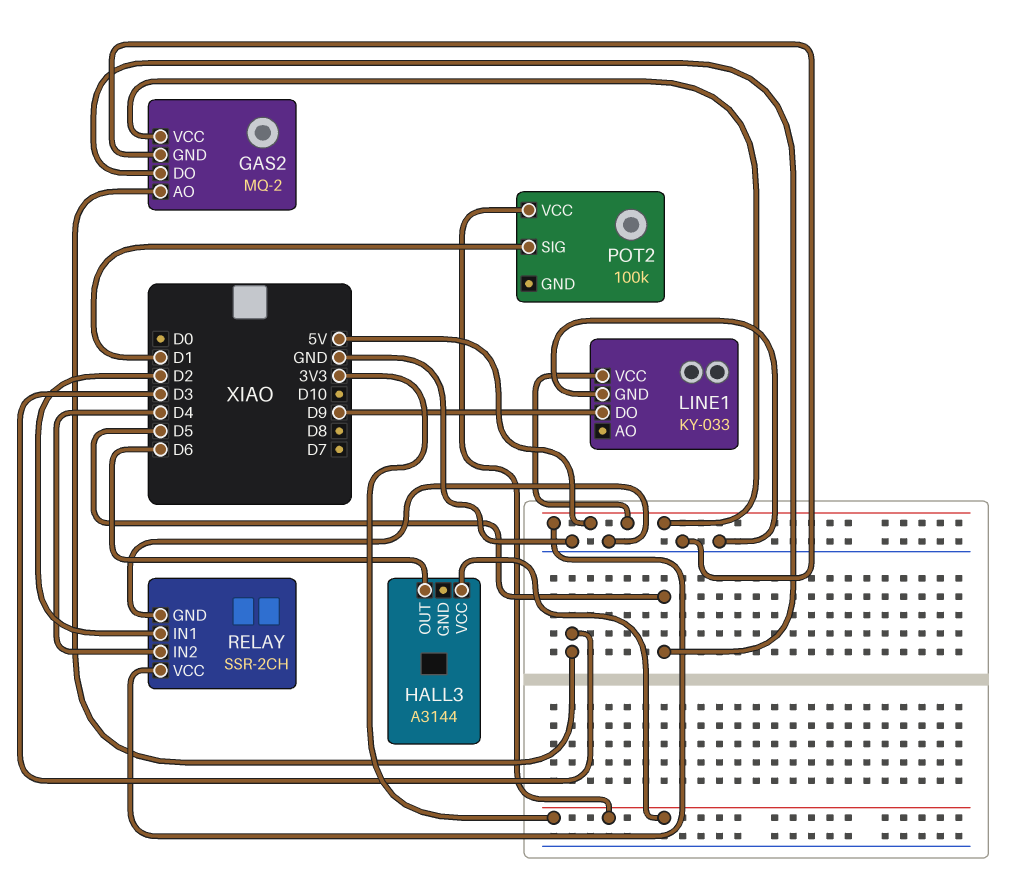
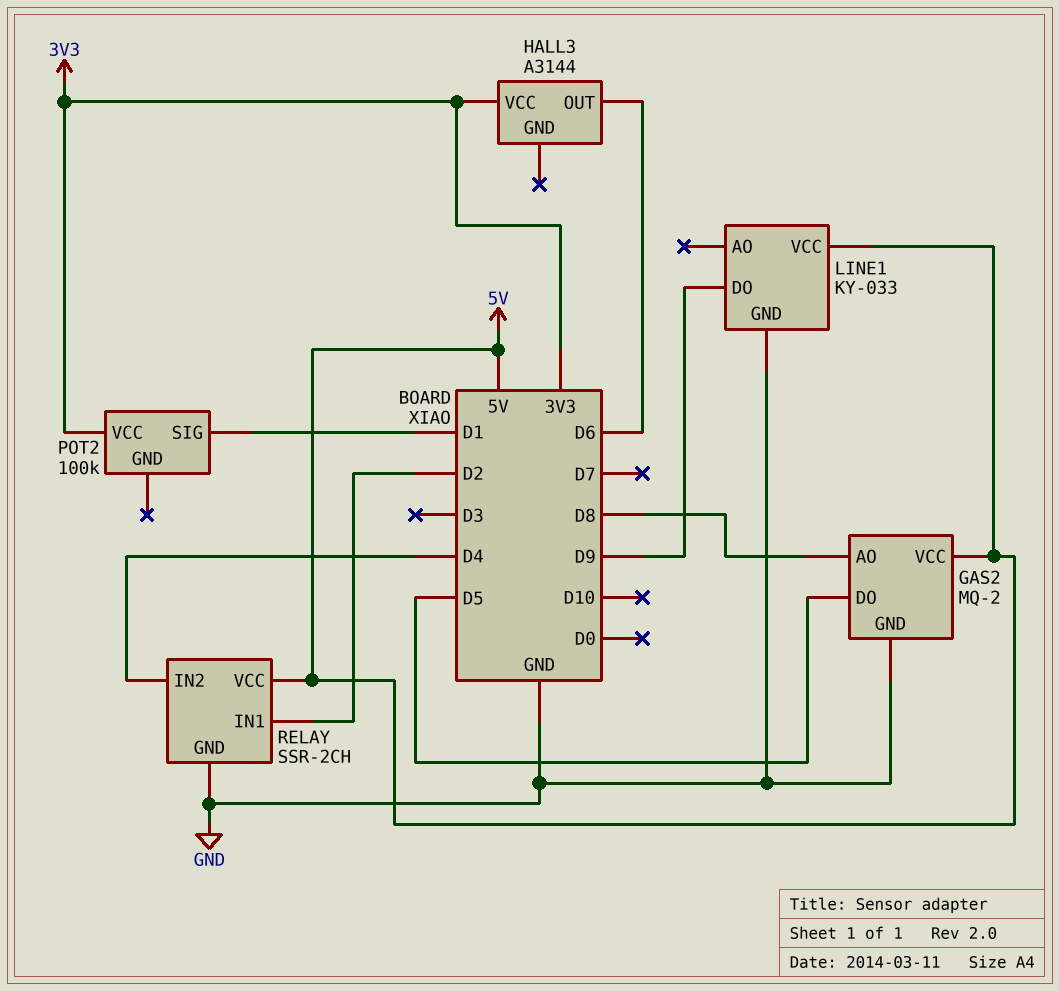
GAS2 pin AO: D3 -> D8

